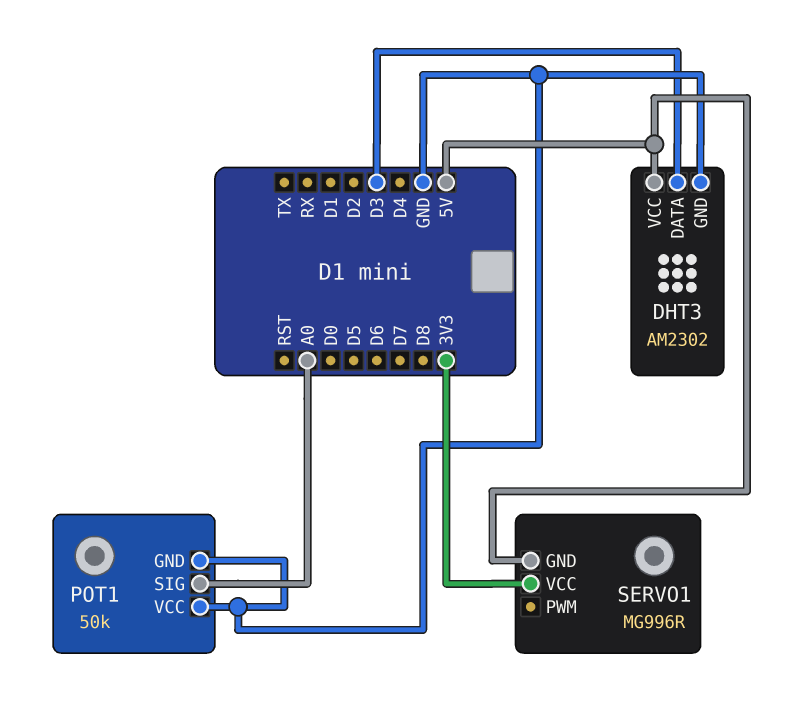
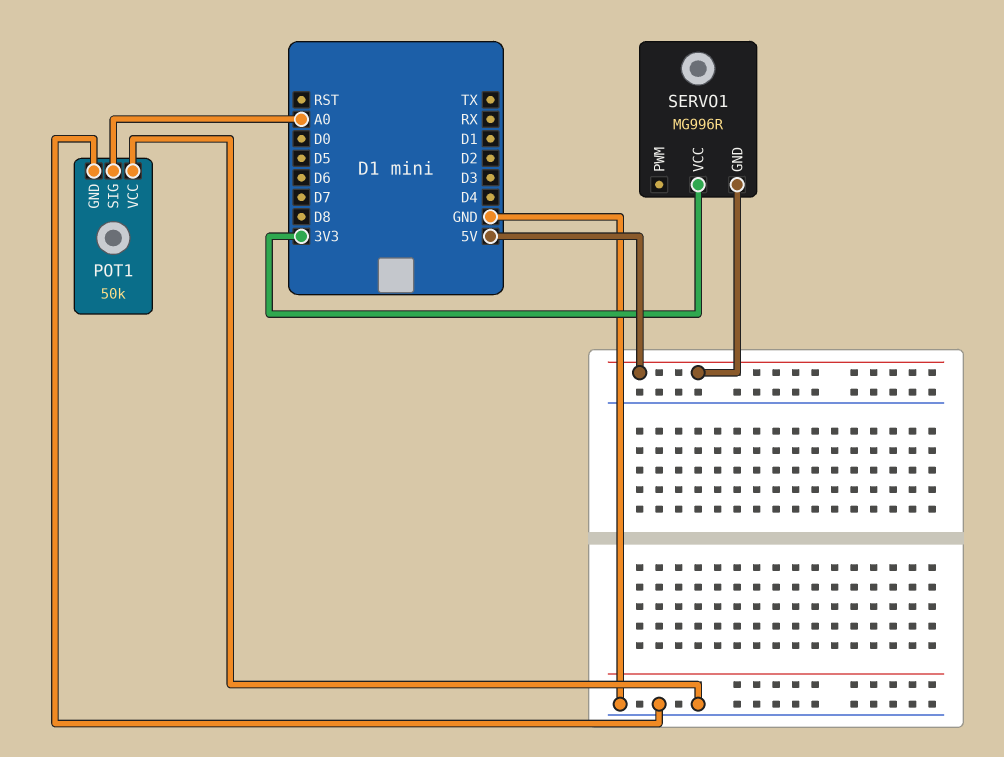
DHT3: AM2302 -> none
DHT3 pin DATA: D3 -> none
DHT3 pin GND: GND -> none
DHT3 pin VCC: 5V -> none

